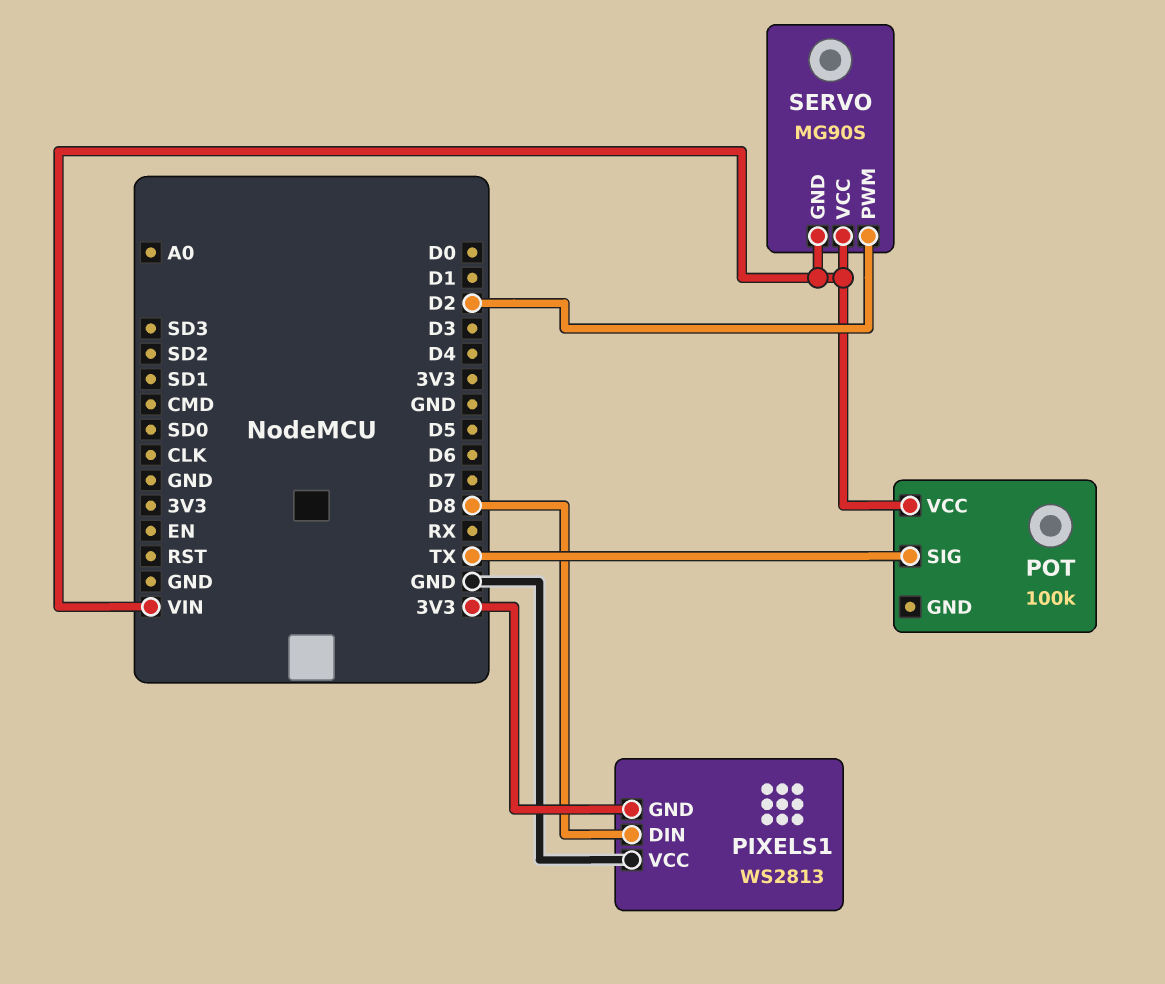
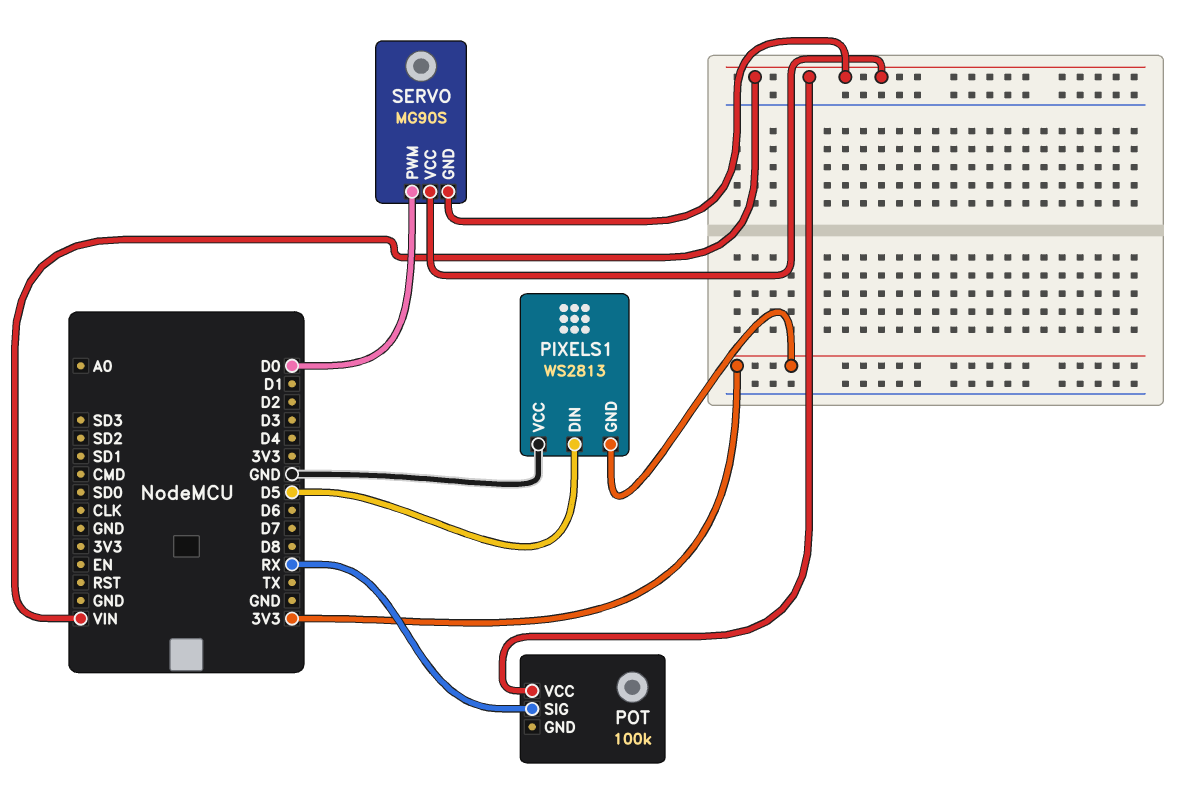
PIXELS1 pin DIN: D8 -> D5
POT pin SIG: TX -> RX
SERVO pin PWM: D2 -> D0

